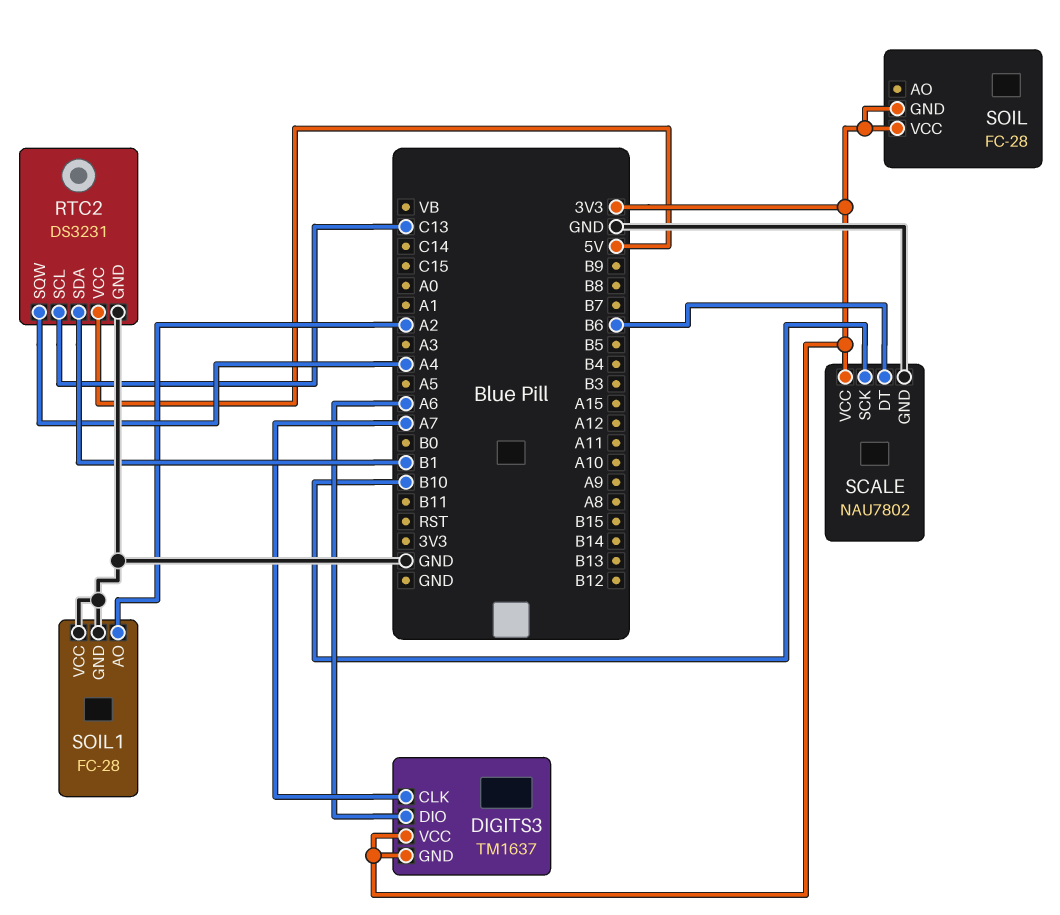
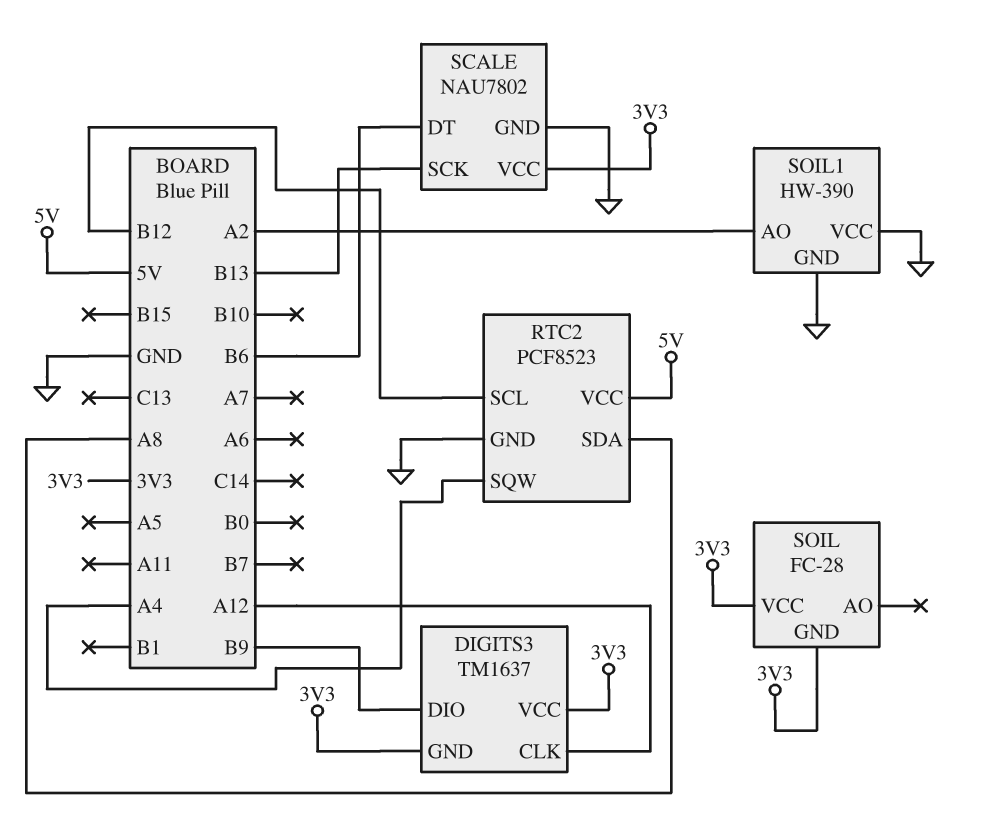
DIGITS3 pin CLK: A7 -> A12
DIGITS3 pin DIO: A6 -> B9
RTC2: DS3231 -> PCF8523
RTC2 pin SCL: C13 -> B12
RTC2 pin SDA: B1 -> A8
SCALE pin SCK: B10 -> B13
SOIL1: FC-28 -> HW-390

